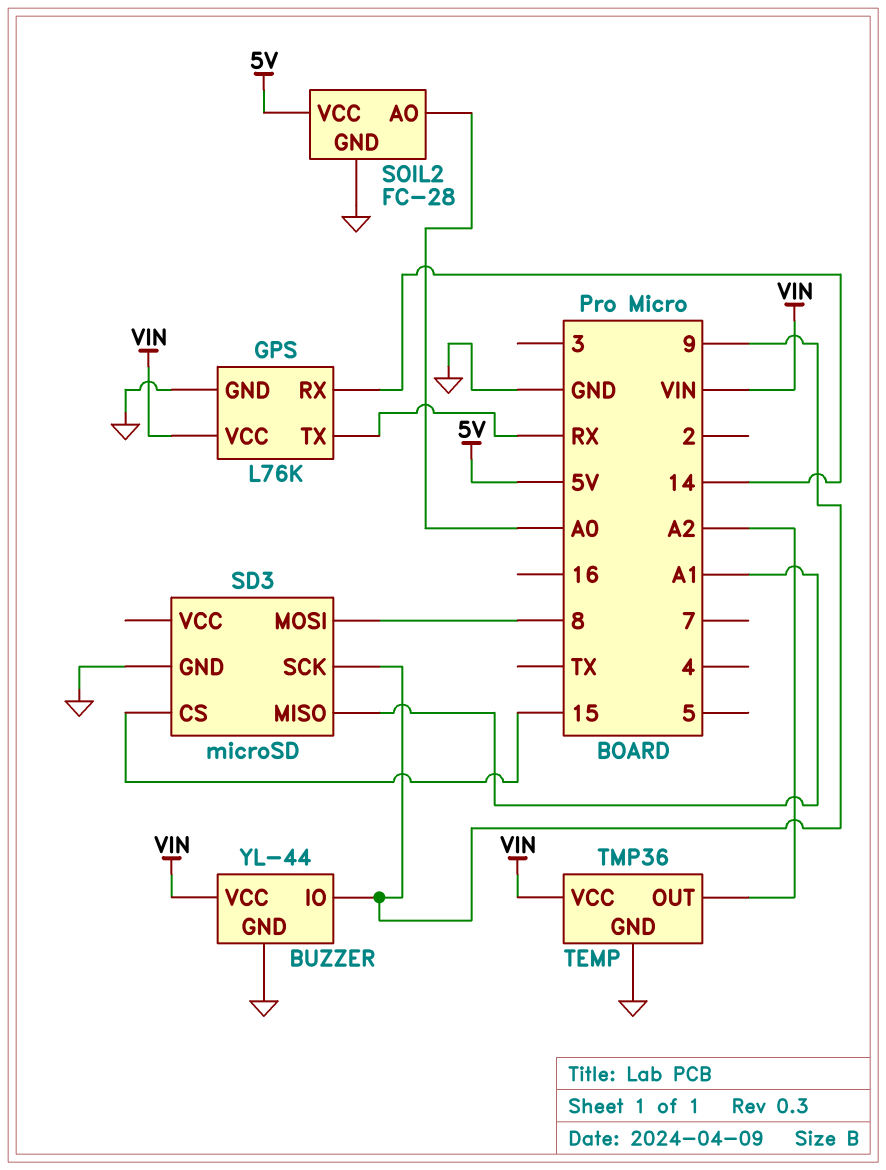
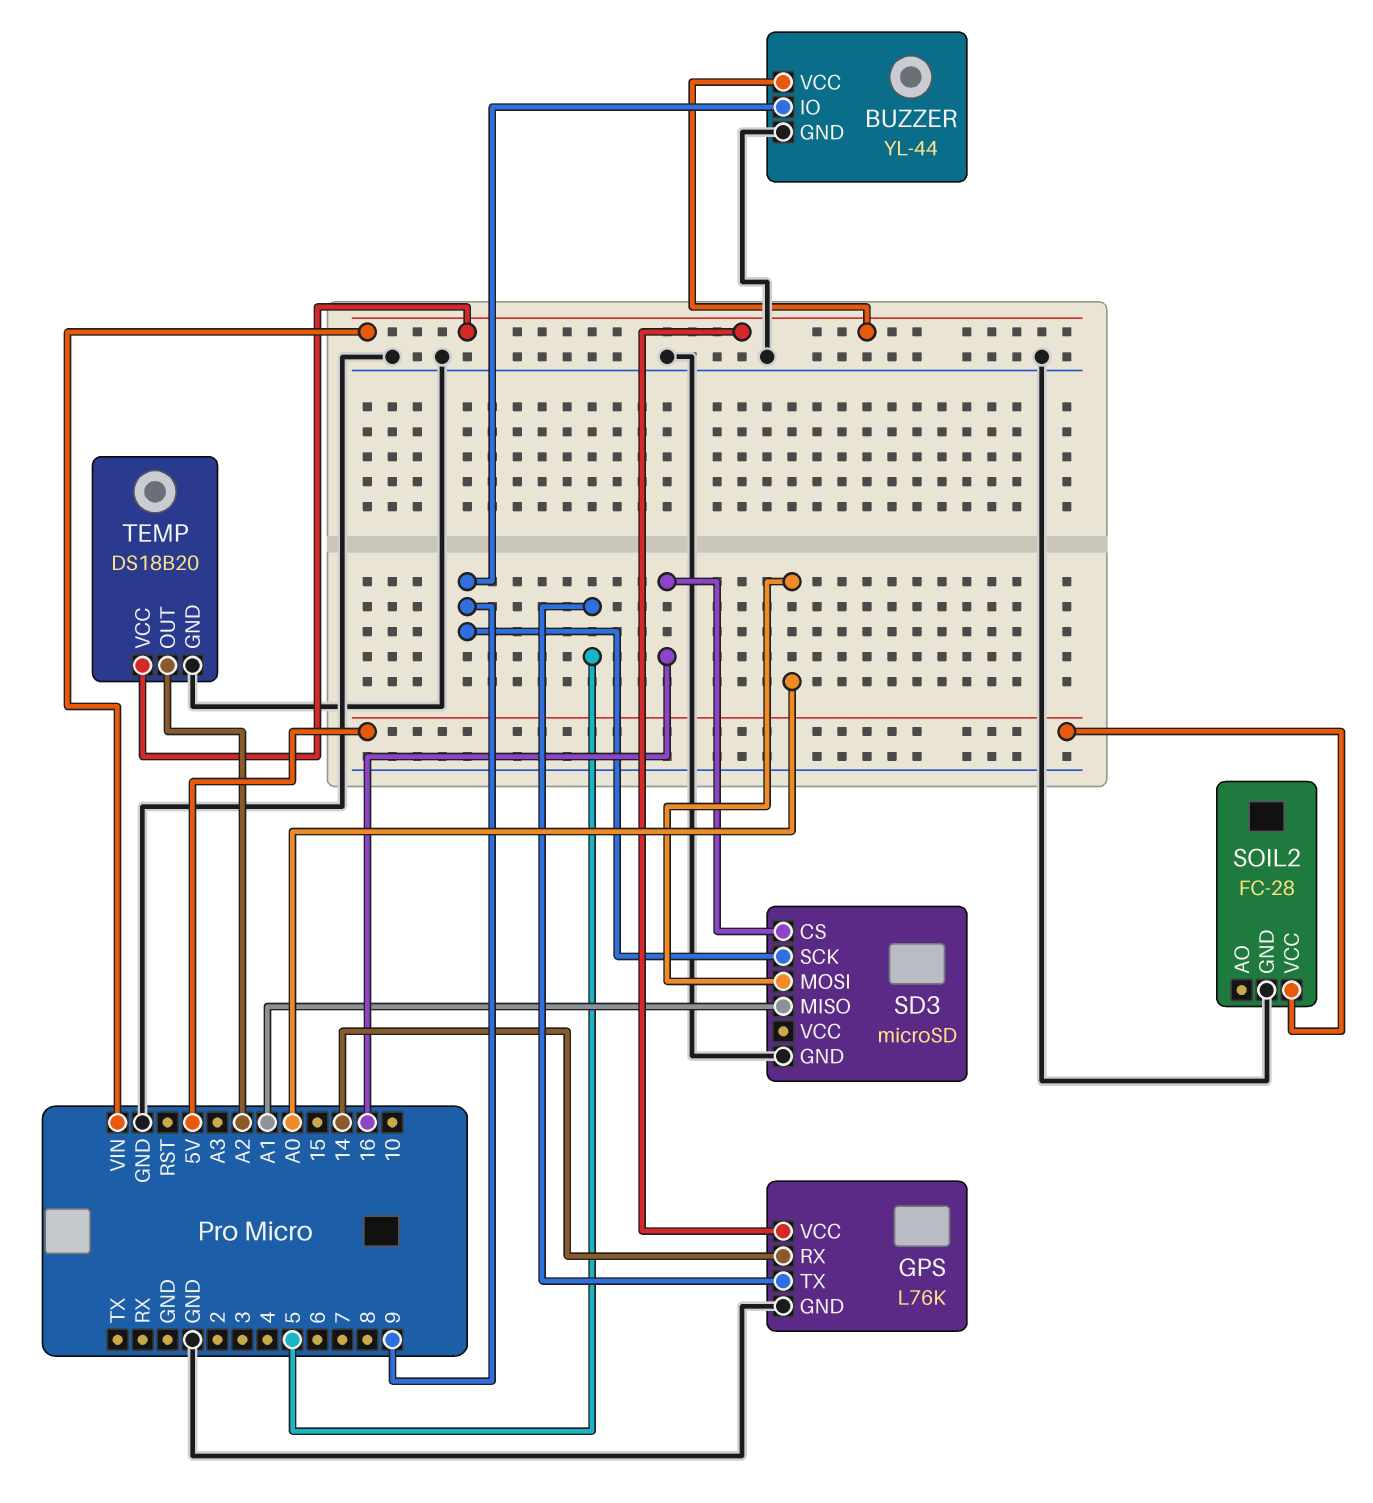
GPS pin TX: RX -> 5
SD3 pin CS: 15 -> 16
SD3 pin MOSI: 8 -> A0
SOIL2 pin AO: A0 -> none
TEMP: TMP36 -> DS18B20

